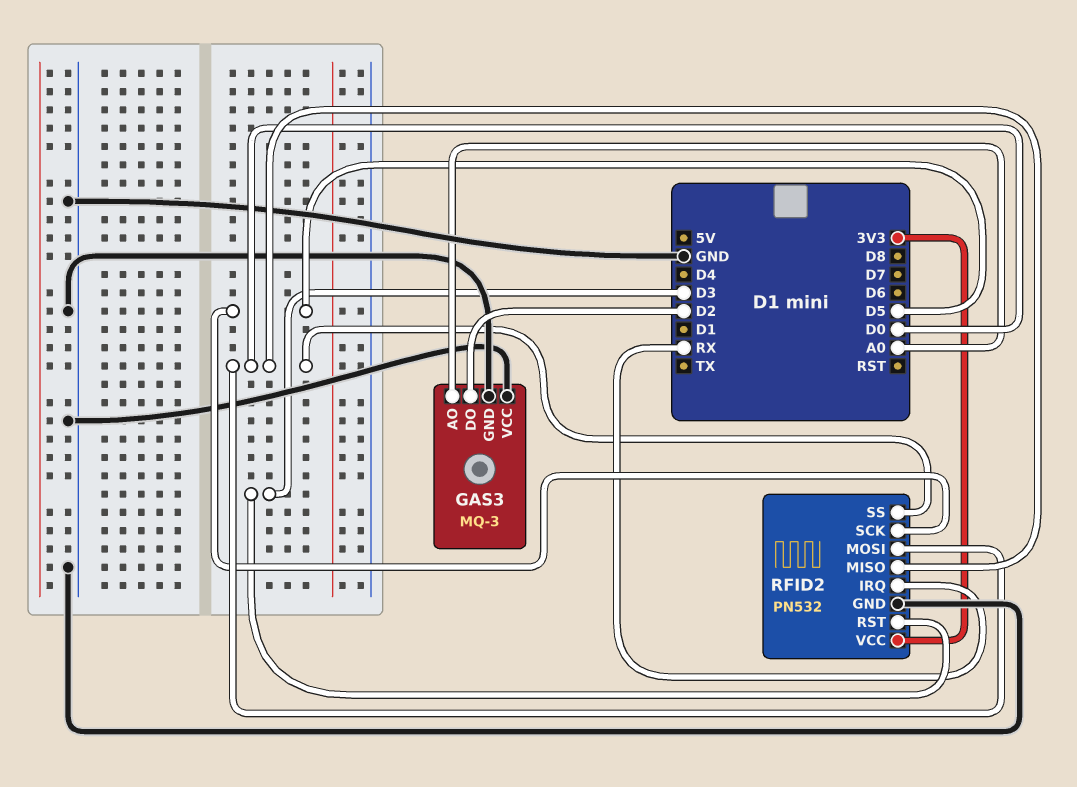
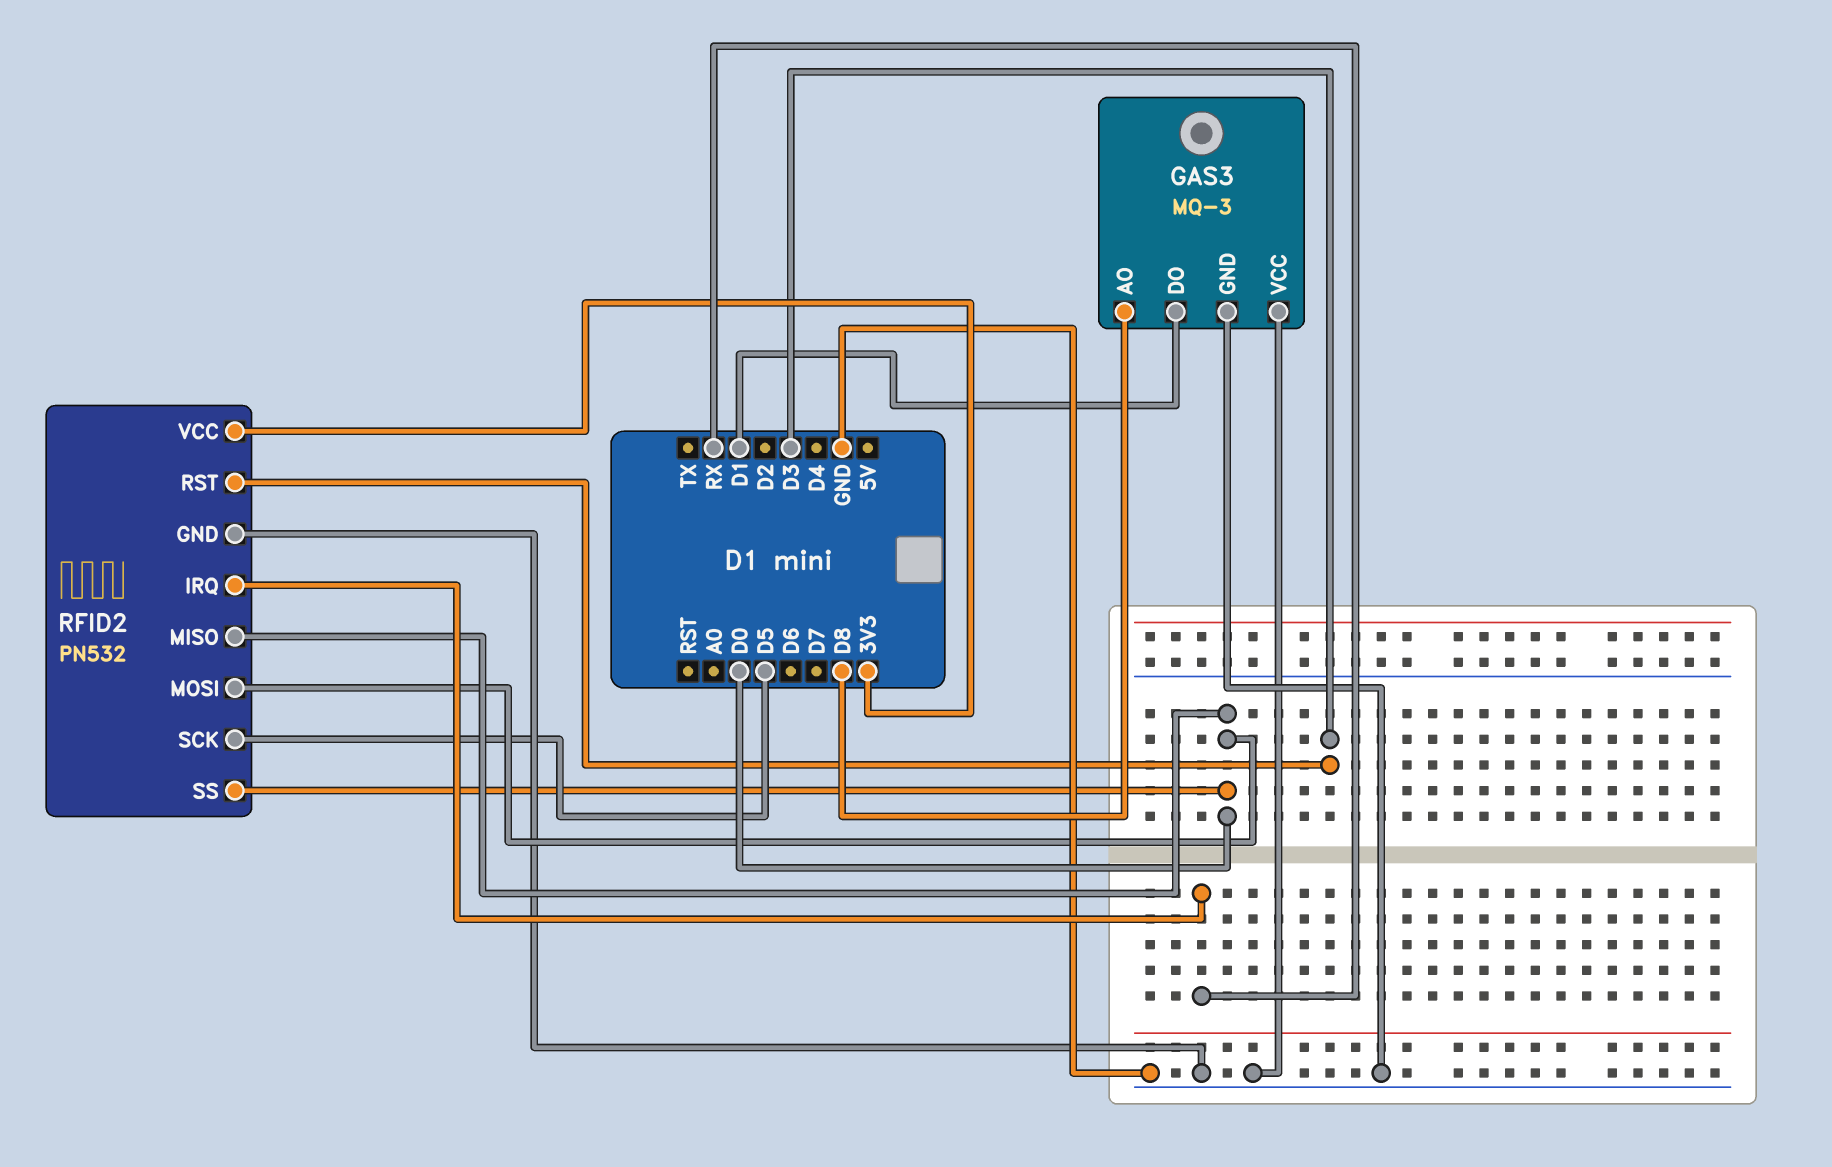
GAS3 pin AO: A0 -> D8
GAS3 pin DO: D2 -> D1

